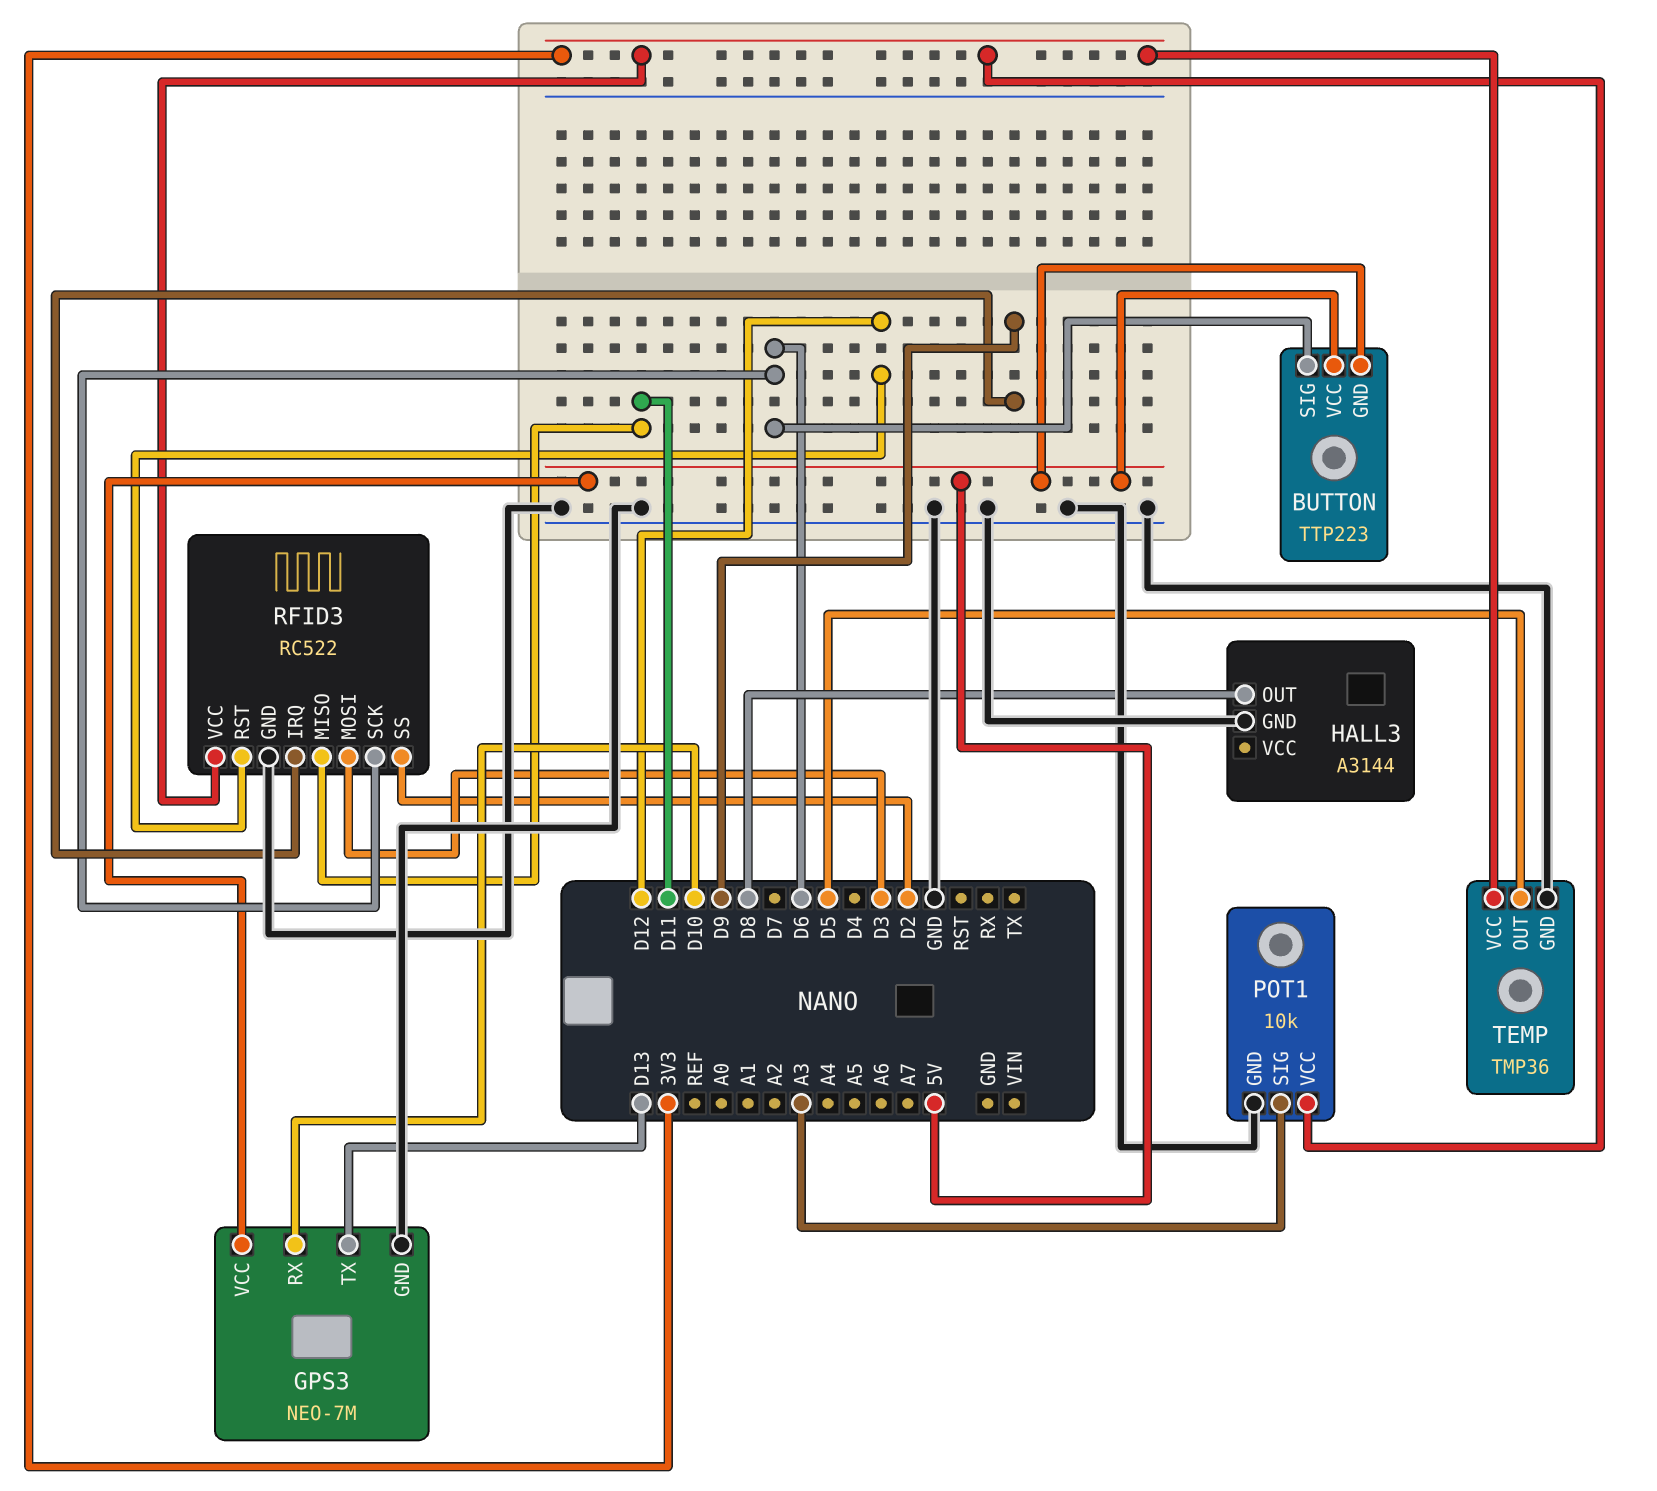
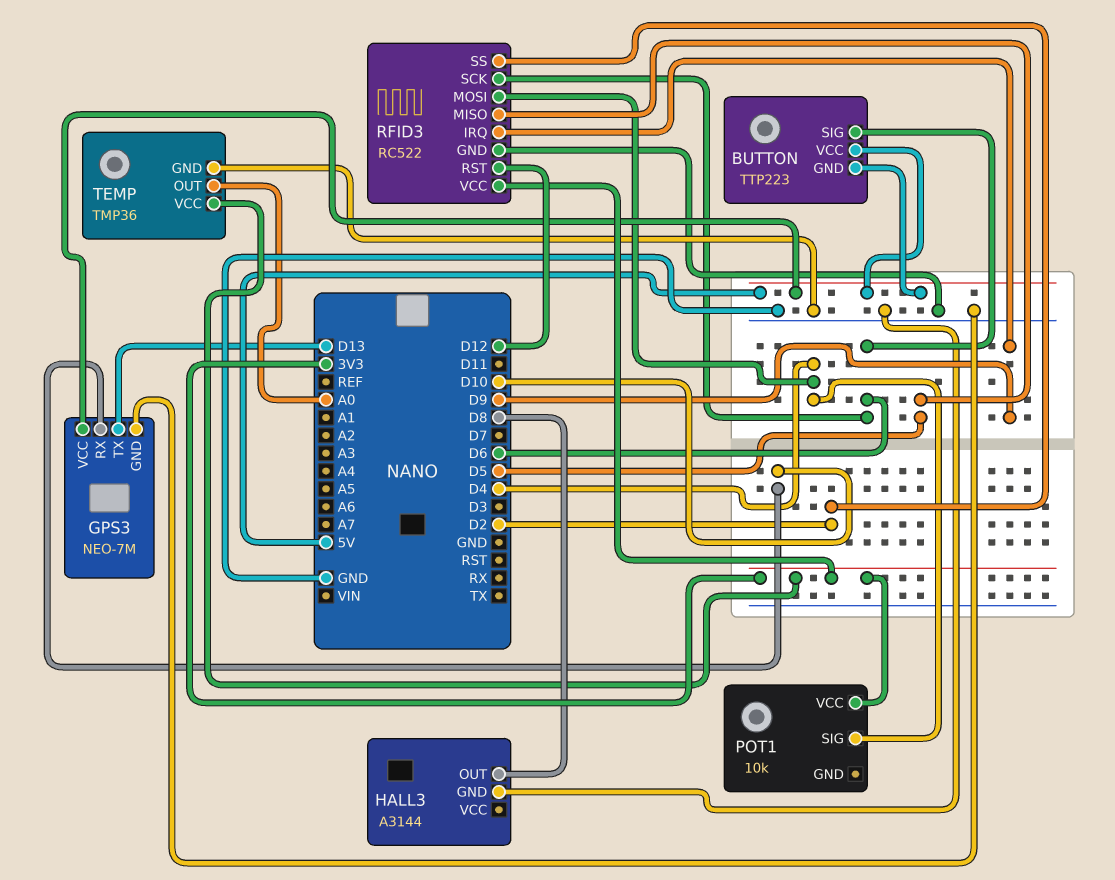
POT1 pin GND: GND -> none
POT1 pin SIG: A3 -> D4
RFID3 pin MISO: D11 -> D5
RFID3 pin MOSI: D3 -> D4
TEMP pin OUT: D5 -> A0

